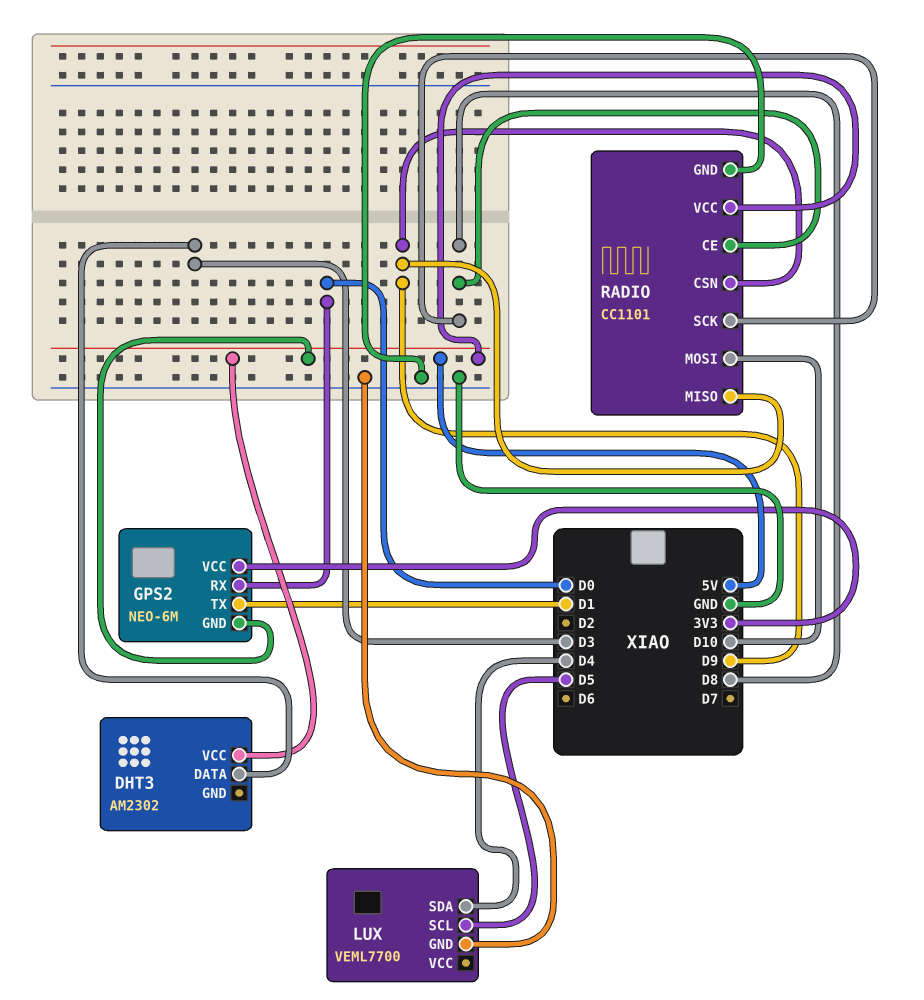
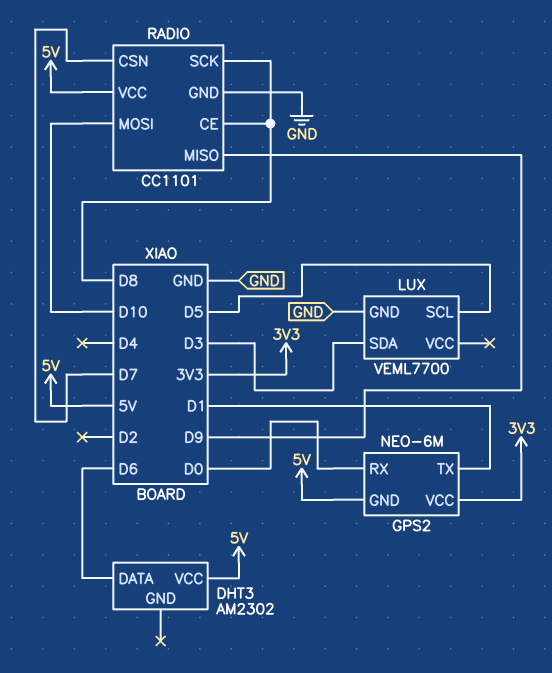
DHT3 pin DATA: D3 -> D6
LUX pin SDA: D4 -> D3
RADIO pin CSN: D9 -> D7

